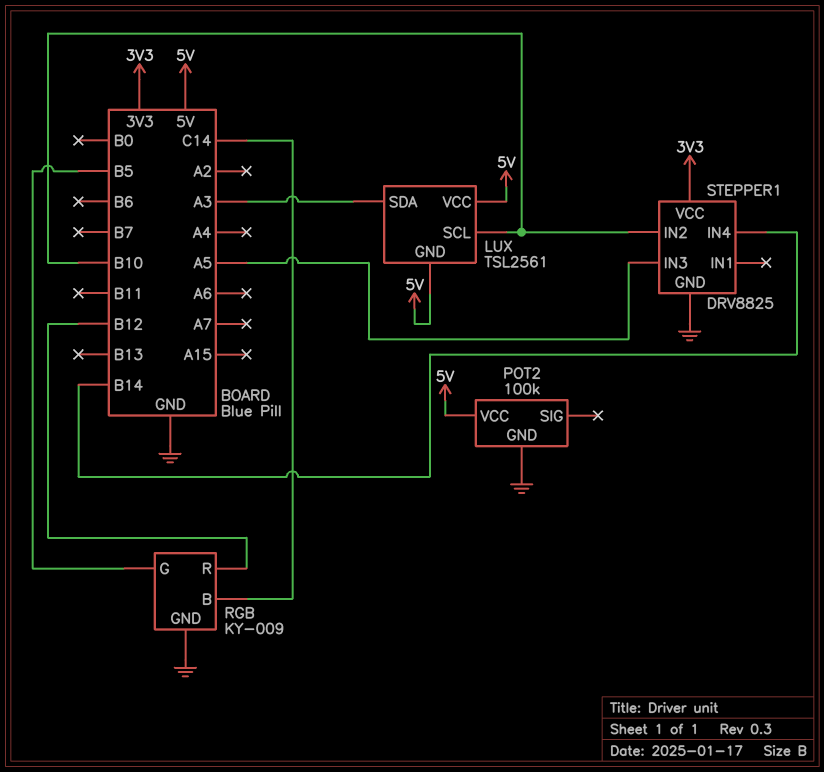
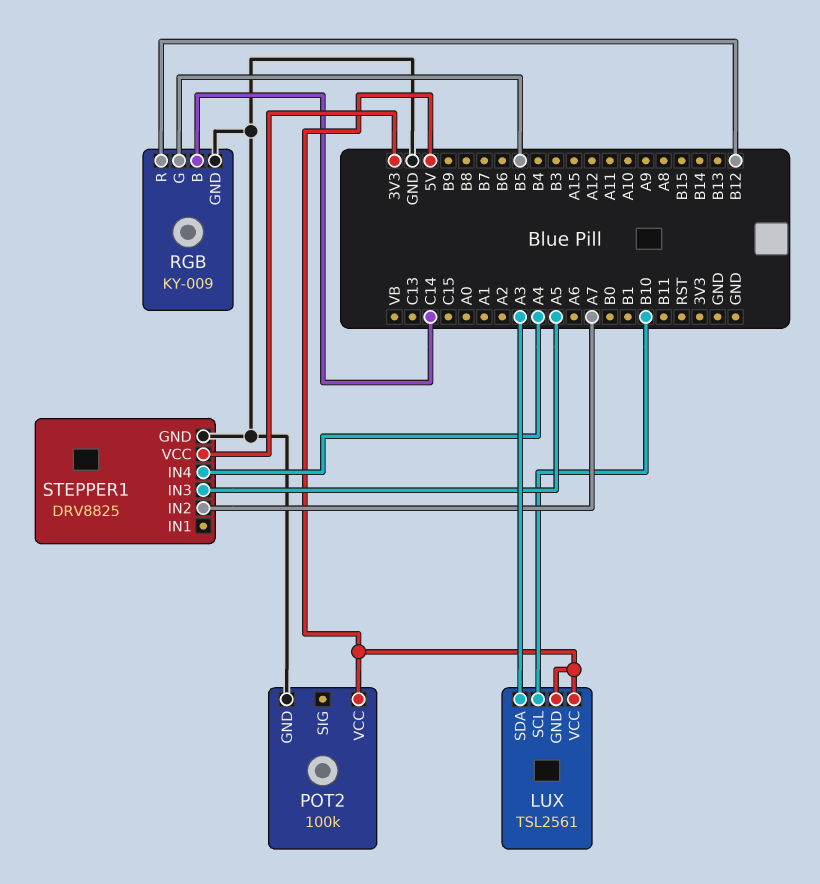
STEPPER1 pin IN2: B10 -> A7
STEPPER1 pin IN4: B14 -> A4

